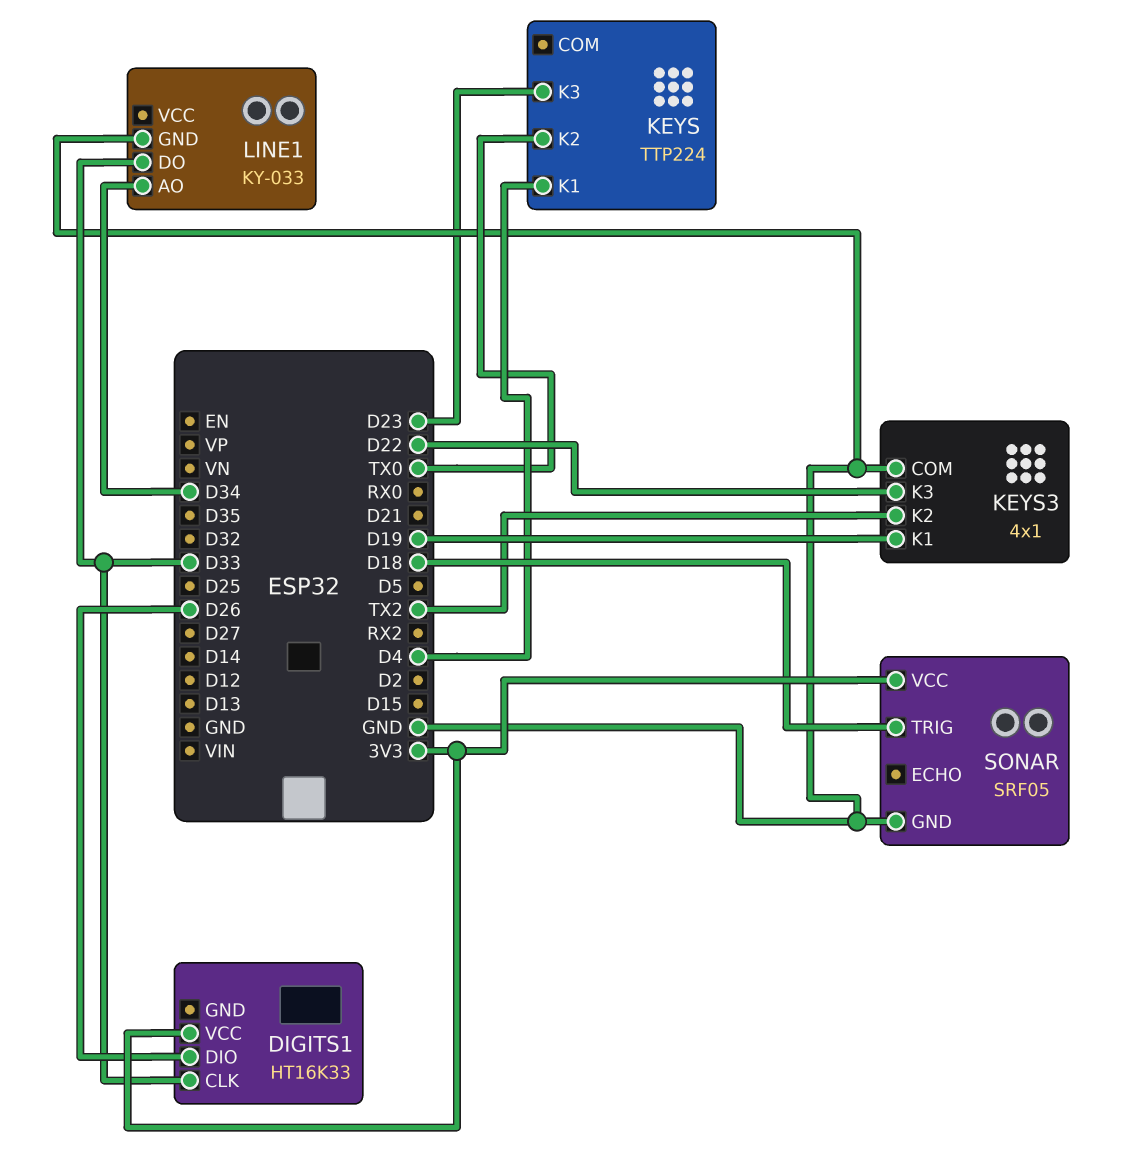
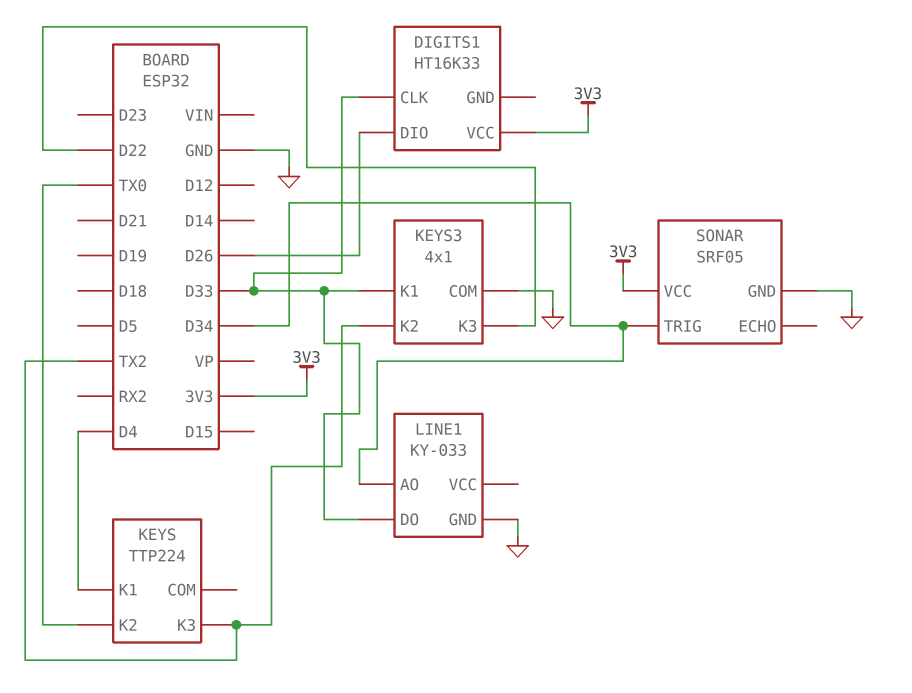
KEYS pin K3: D23 -> TX2
KEYS3 pin K1: D19 -> D33
SONAR pin TRIG: D18 -> D34

